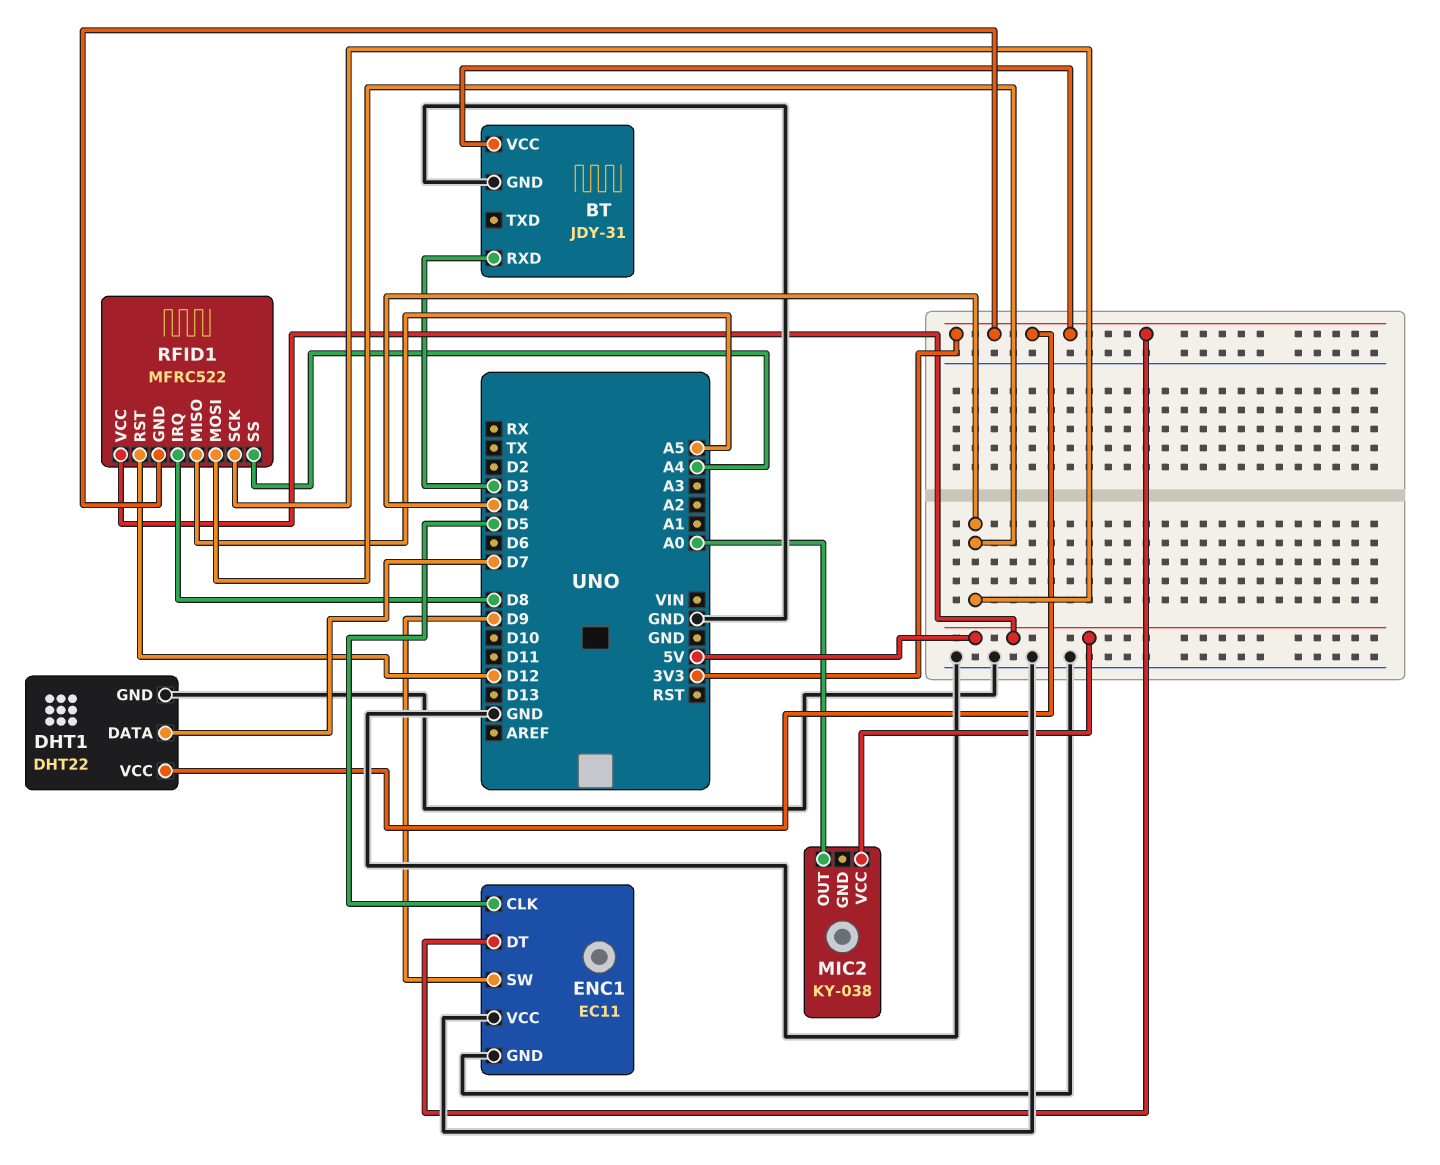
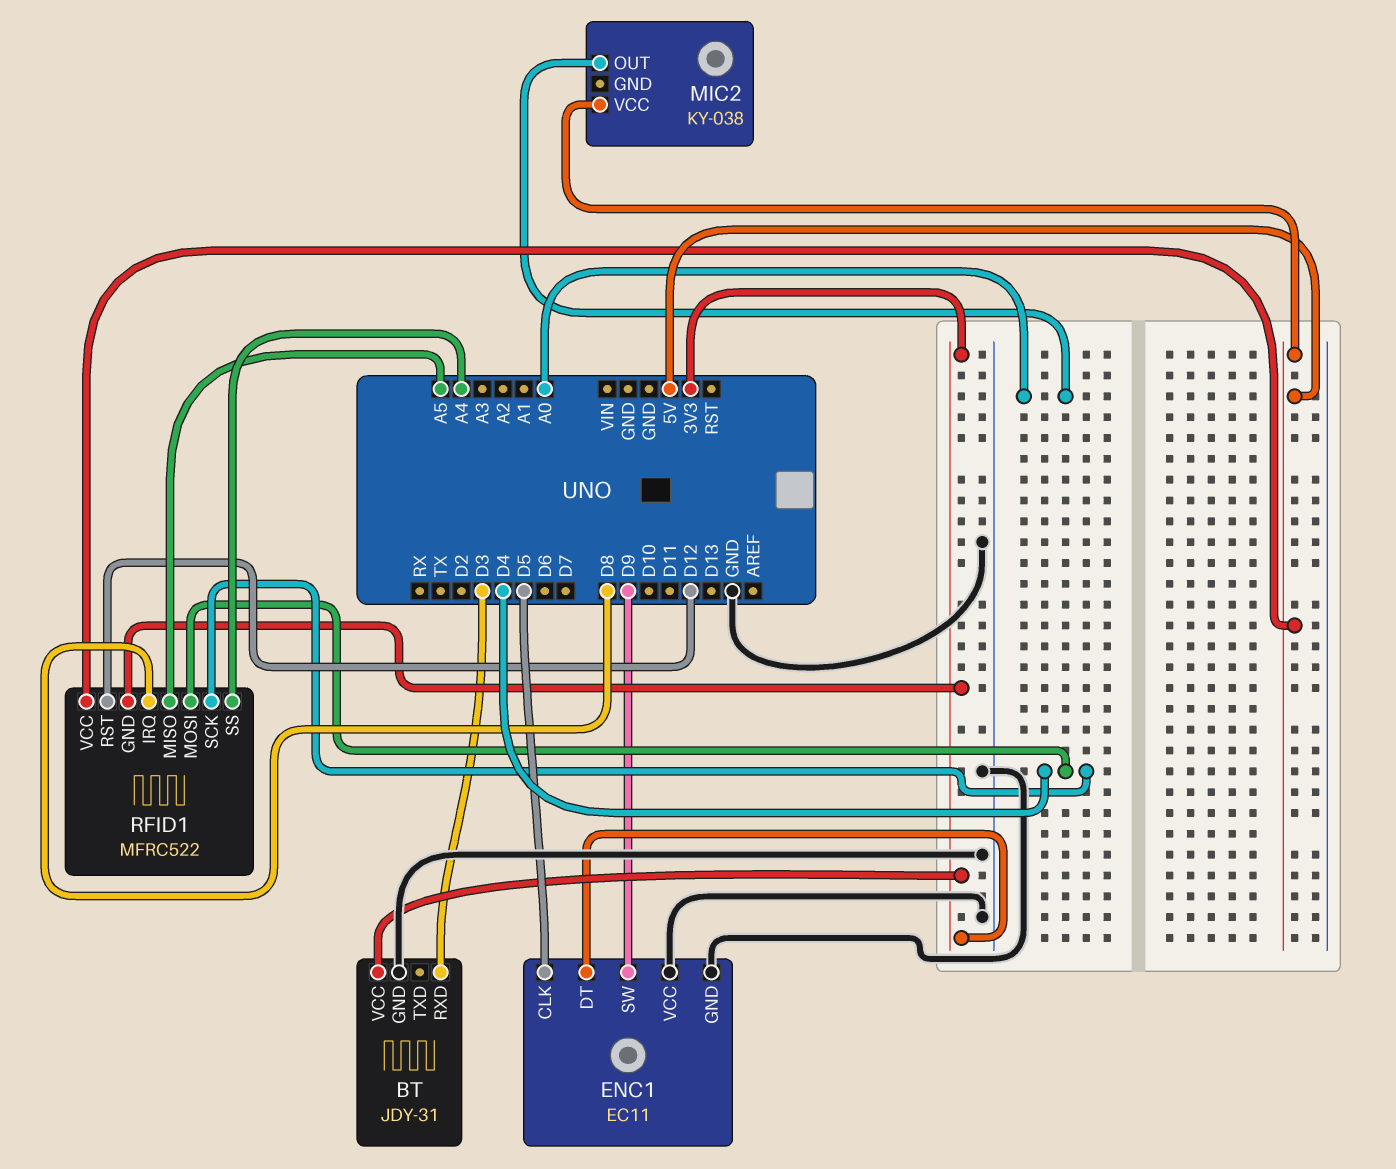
DHT1: DHT22 -> none
DHT1 pin DATA: D7 -> none
DHT1 pin GND: GND -> none
DHT1 pin VCC: 3V3 -> none

